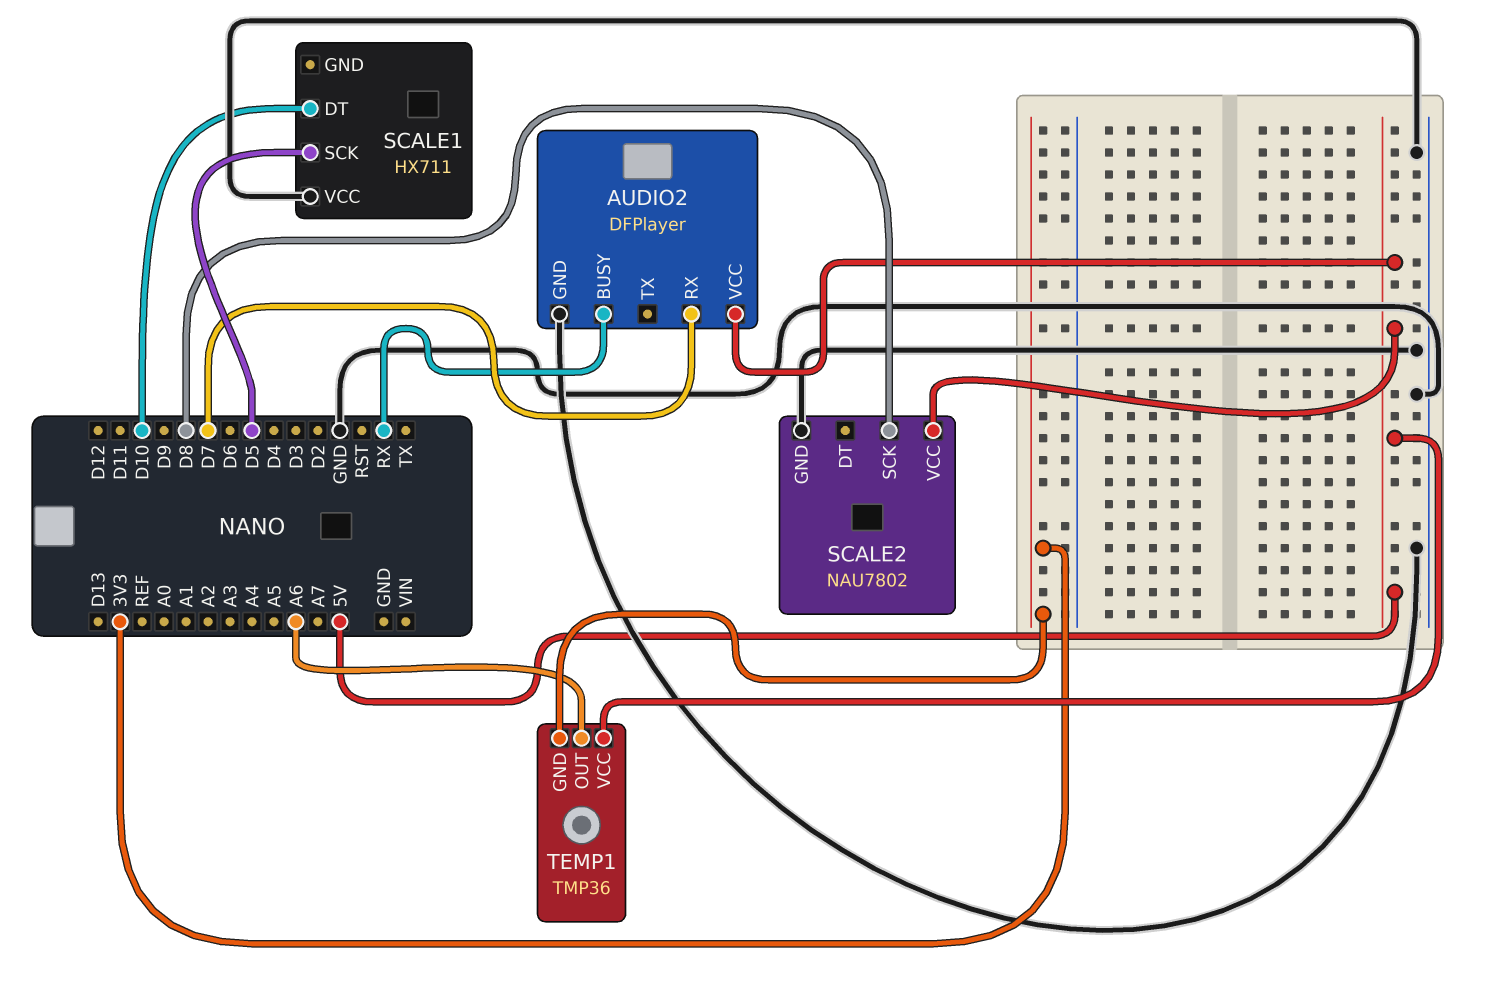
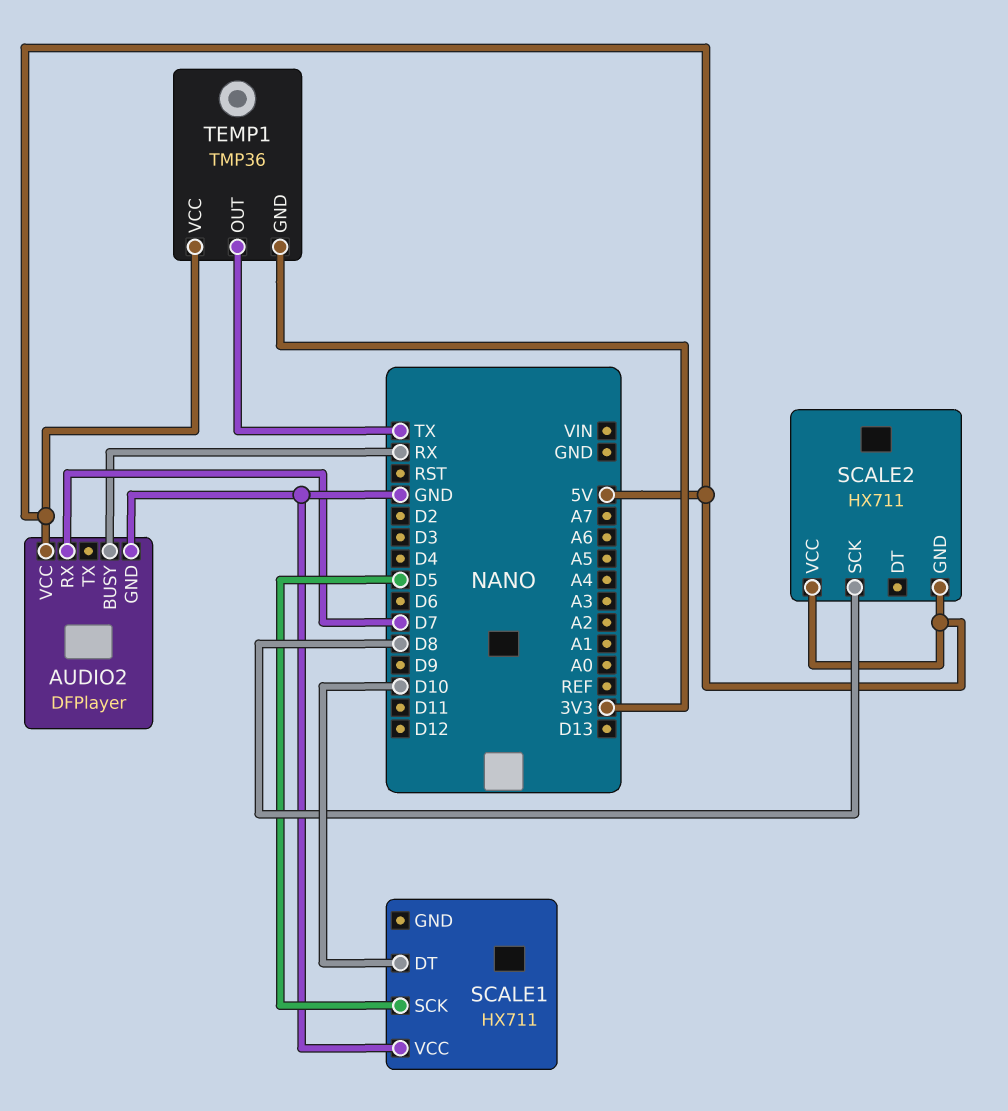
SCALE2: NAU7802 -> HX711
SCALE2 pin GND: GND -> 5V
TEMP1 pin OUT: A6 -> TX

